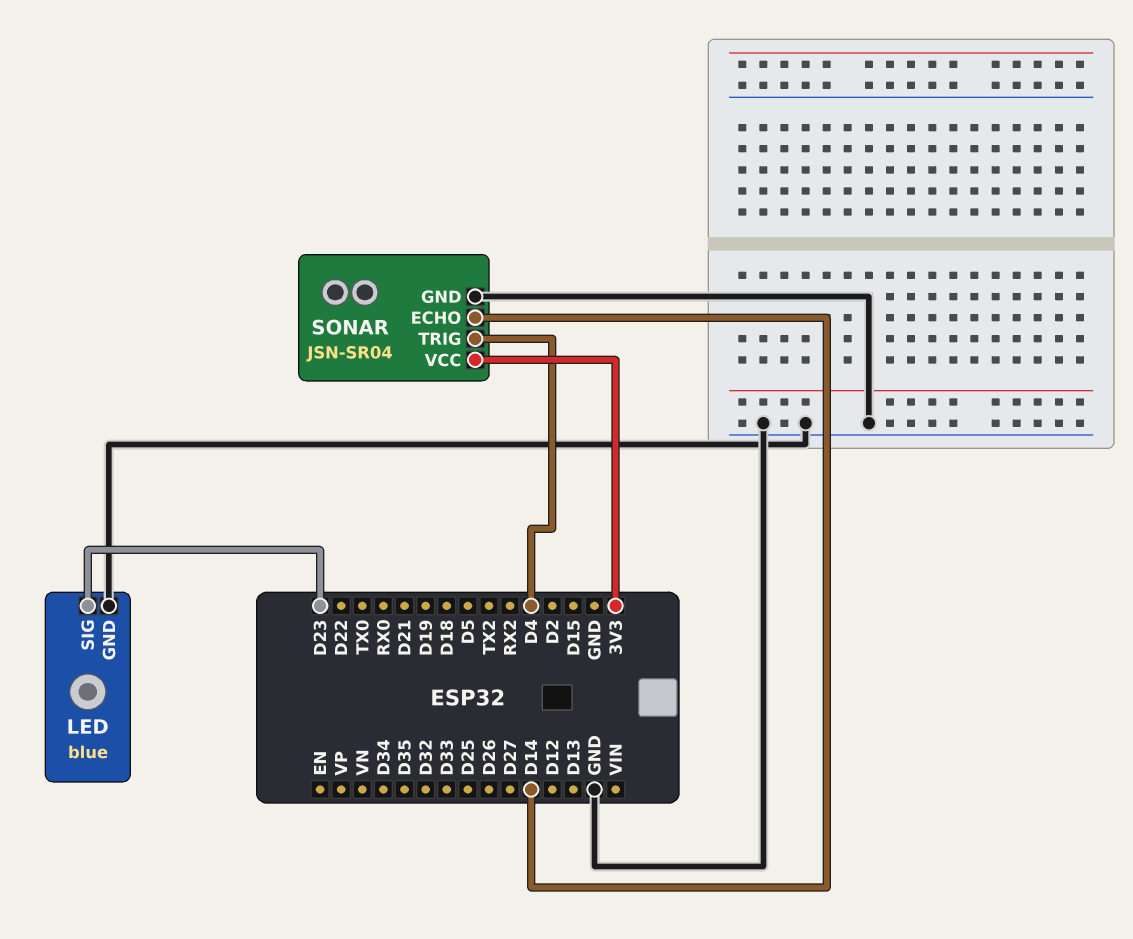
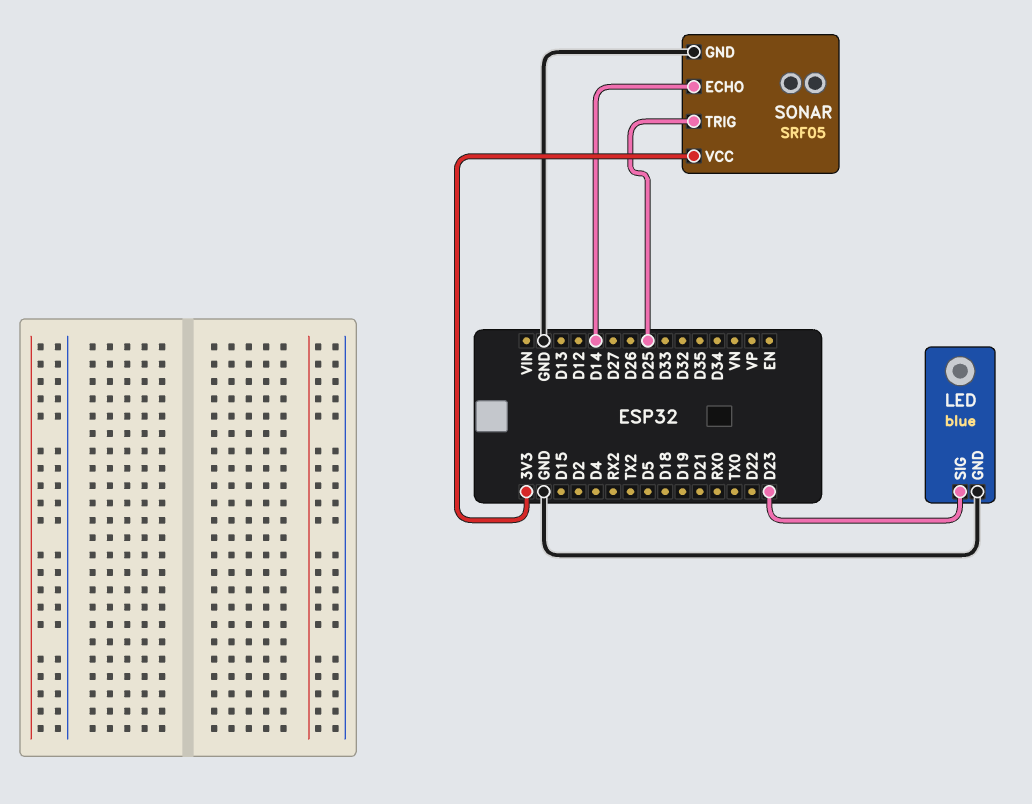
SONAR: JSN-SR04 -> SRF05
SONAR pin TRIG: D4 -> D25

